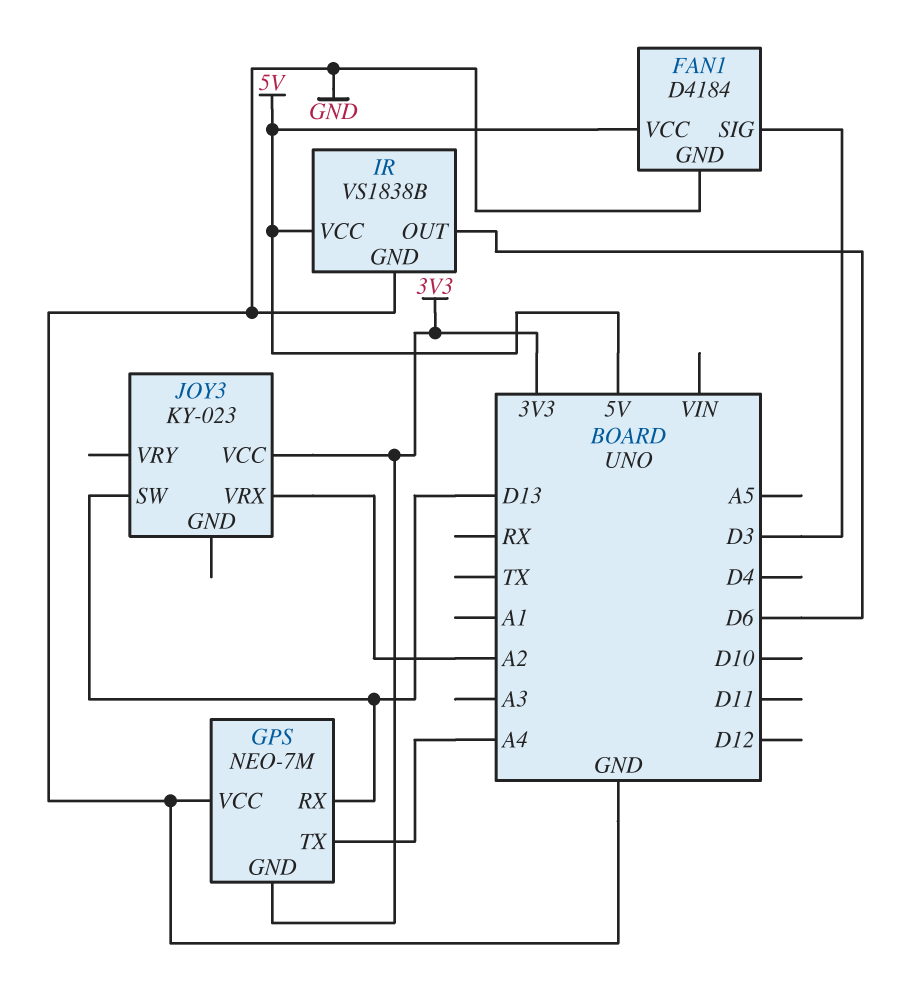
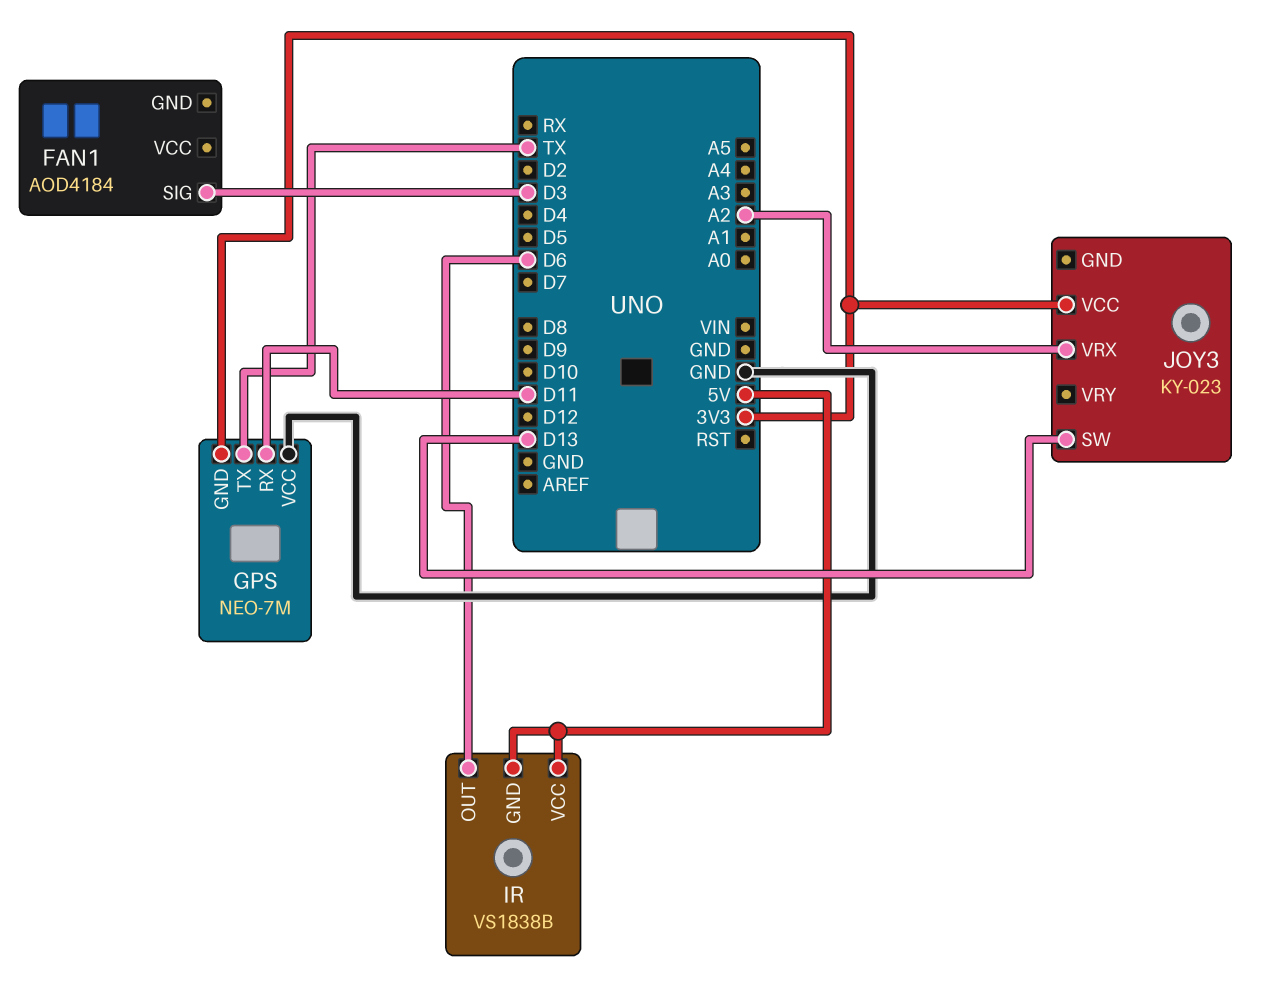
FAN1: D4184 -> AOD4184
FAN1 pin GND: GND -> none
FAN1 pin VCC: 5V -> none
GPS pin RX: D13 -> D11
GPS pin TX: A4 -> TX
IR pin GND: GND -> 5V

